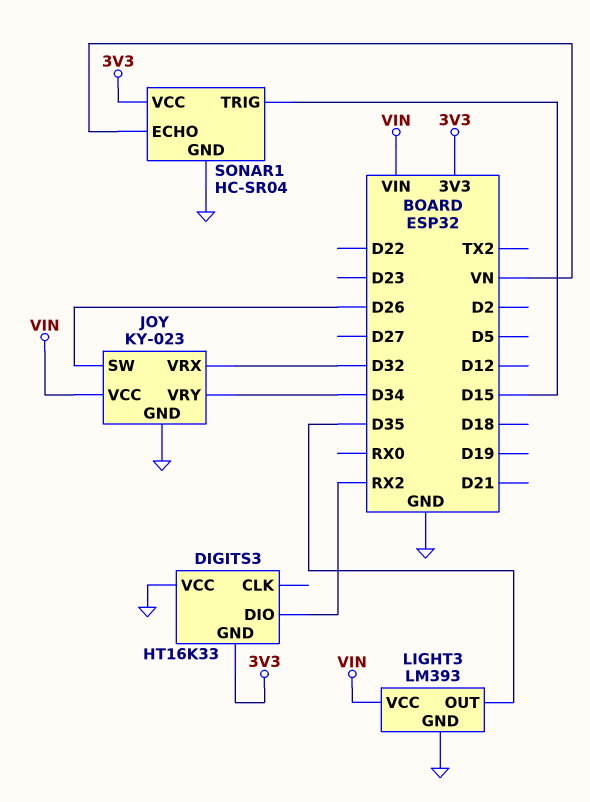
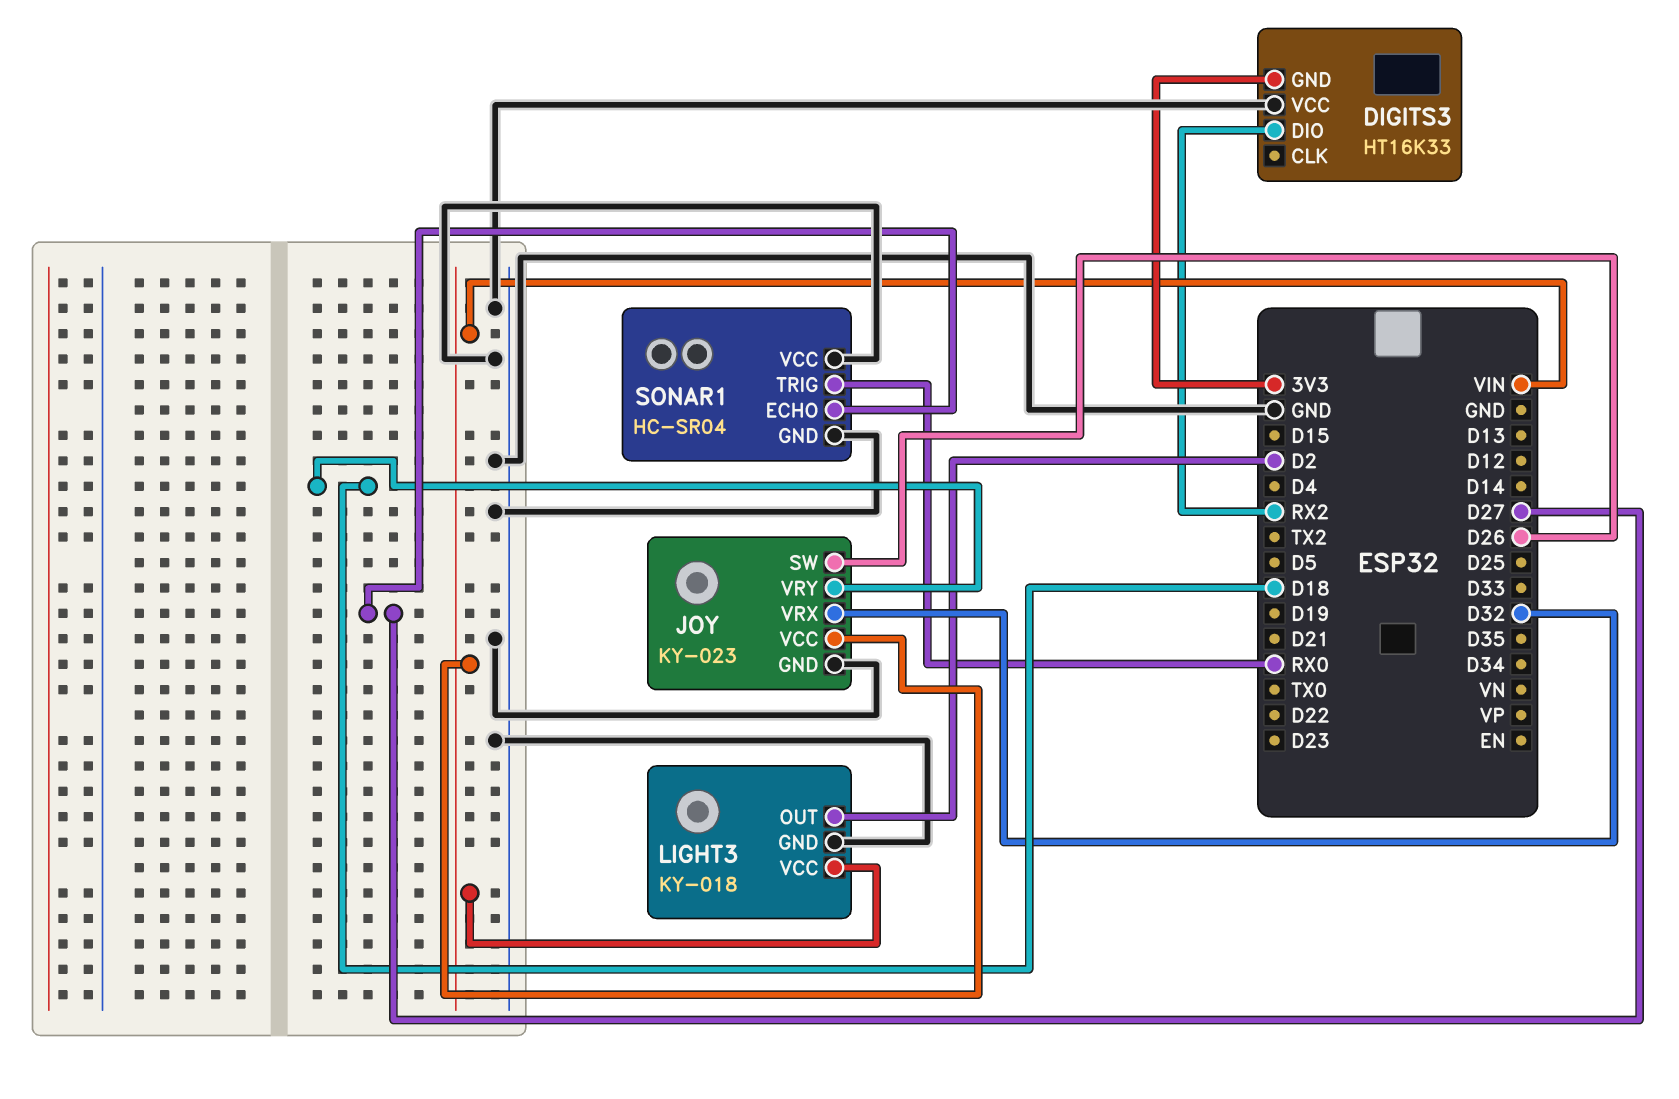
JOY pin VRY: D34 -> D18
LIGHT3: LM393 -> KY-018
LIGHT3 pin OUT: D35 -> D2
SONAR1 pin ECHO: VN -> D27
SONAR1 pin TRIG: D15 -> RX0
SONAR1 pin VCC: 3V3 -> GND

